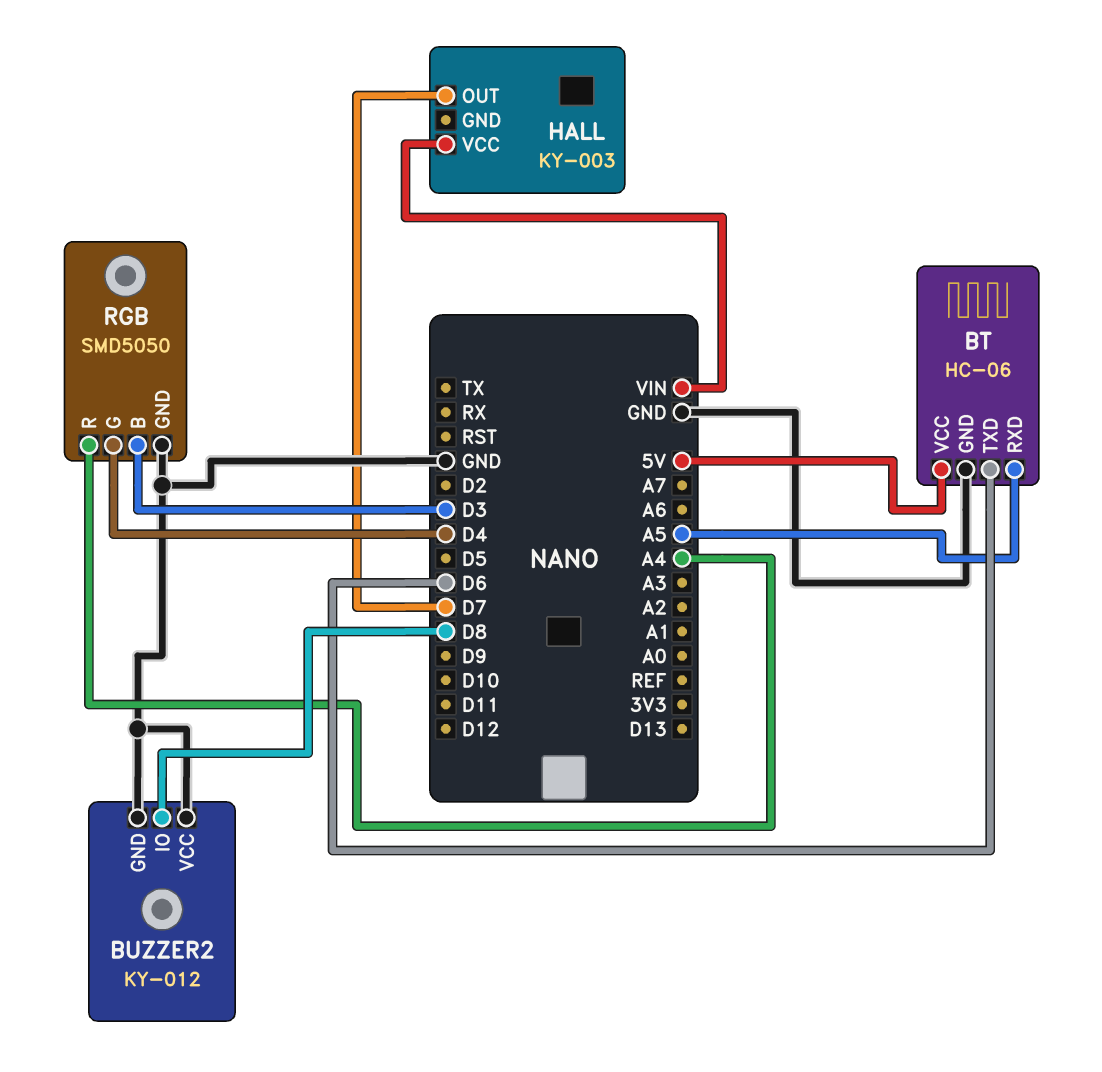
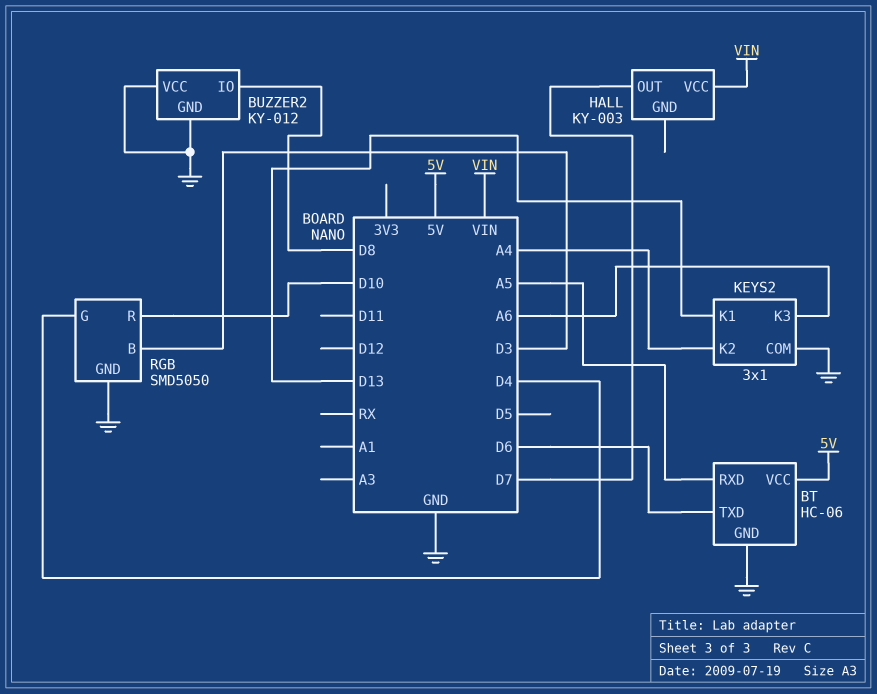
KEYS2: none -> 3x1
KEYS2 pin COM: none -> GND
KEYS2 pin K1: none -> D13
KEYS2 pin K2: none -> A4
KEYS2 pin K3: none -> A6
RGB pin R: A4 -> D10

